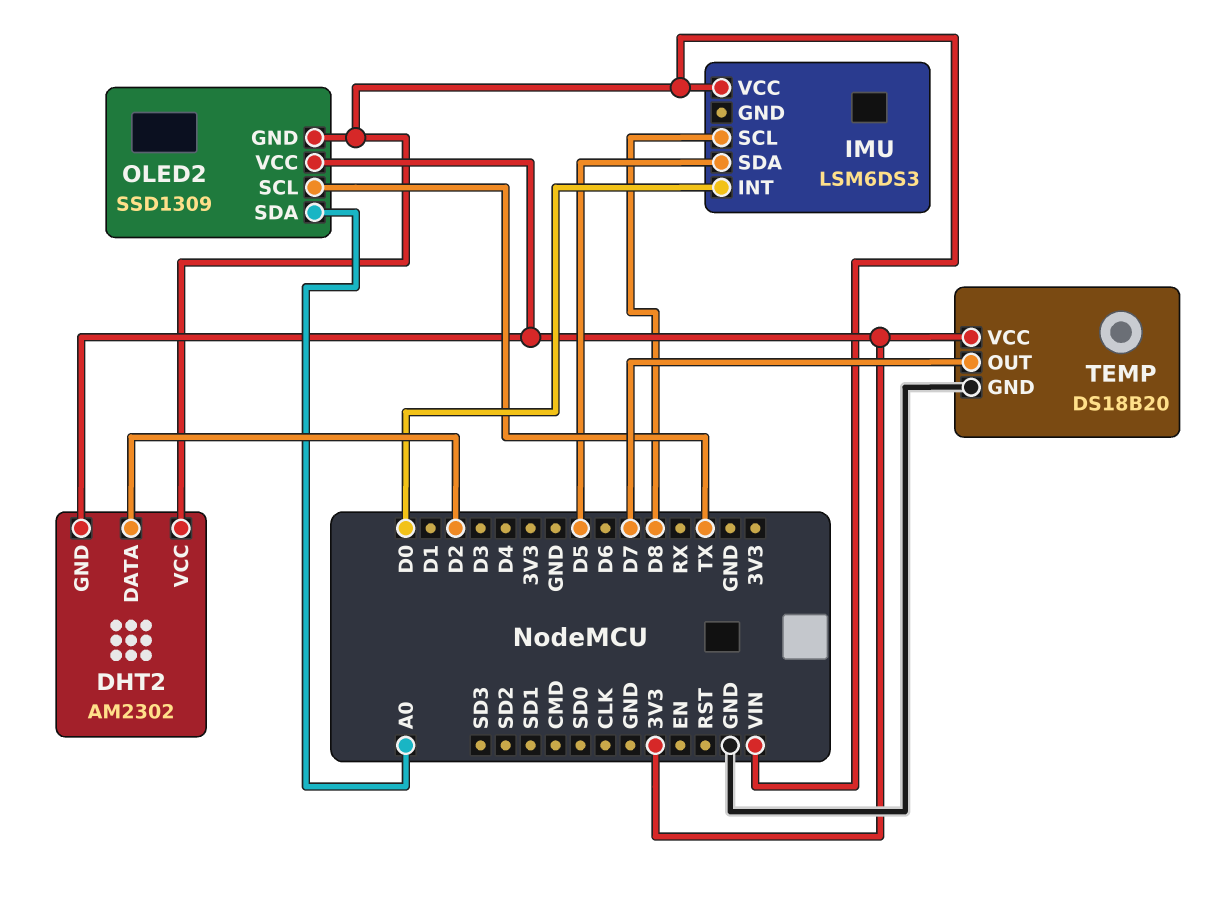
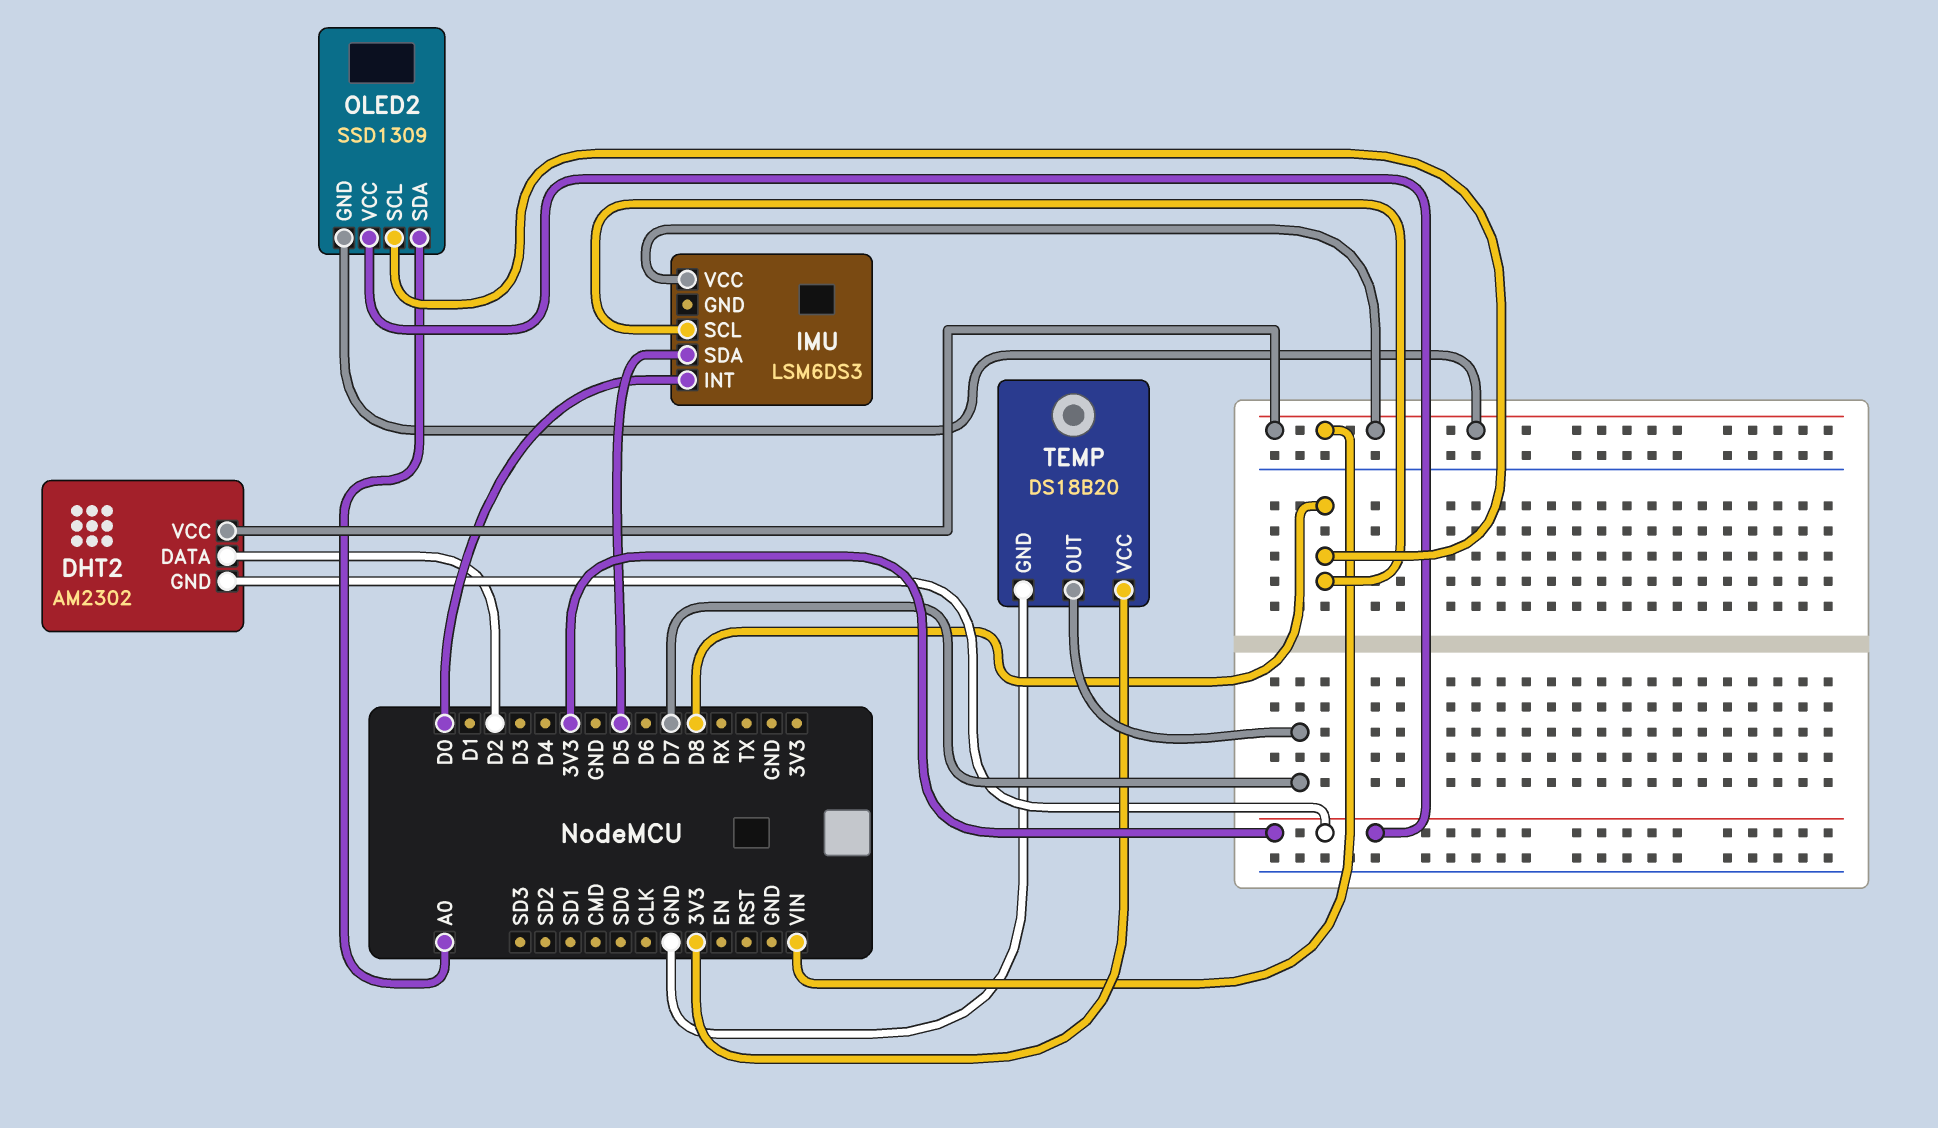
OLED2 pin SCL: TX -> D8

